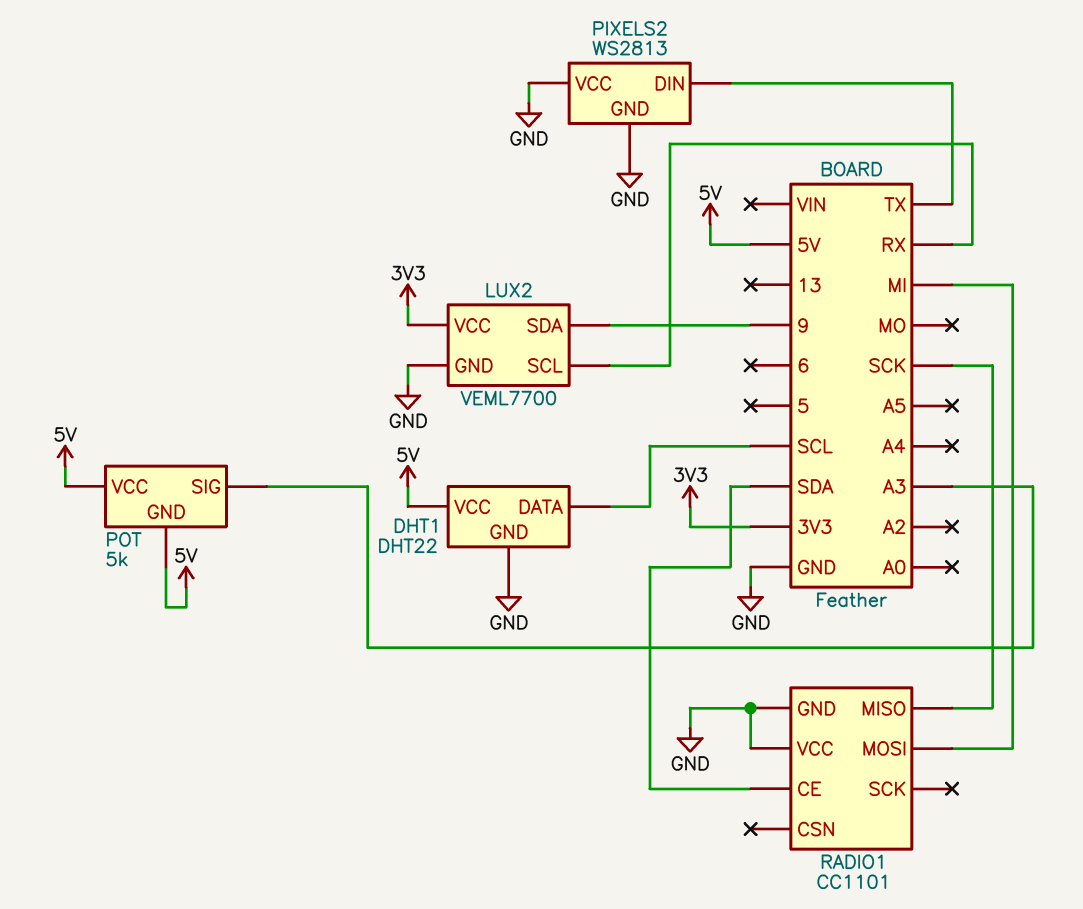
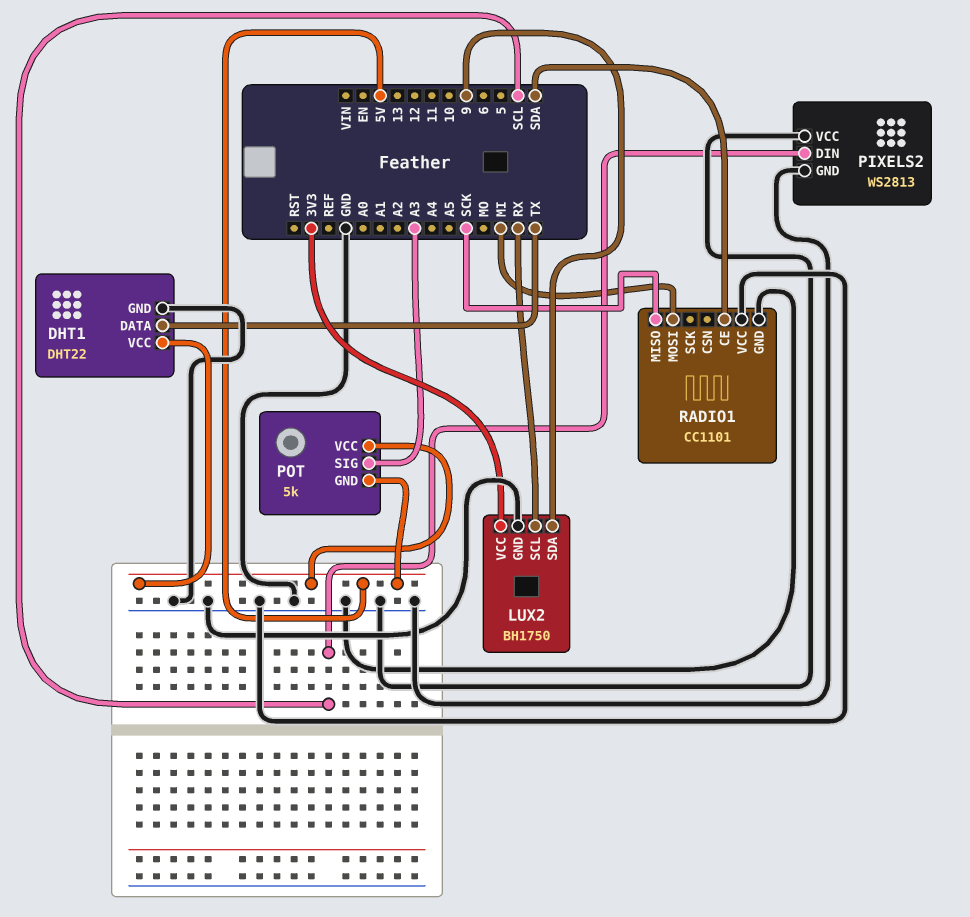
DHT1 pin DATA: SCL -> TX
LUX2: VEML7700 -> BH1750
PIXELS2 pin DIN: TX -> SCL

